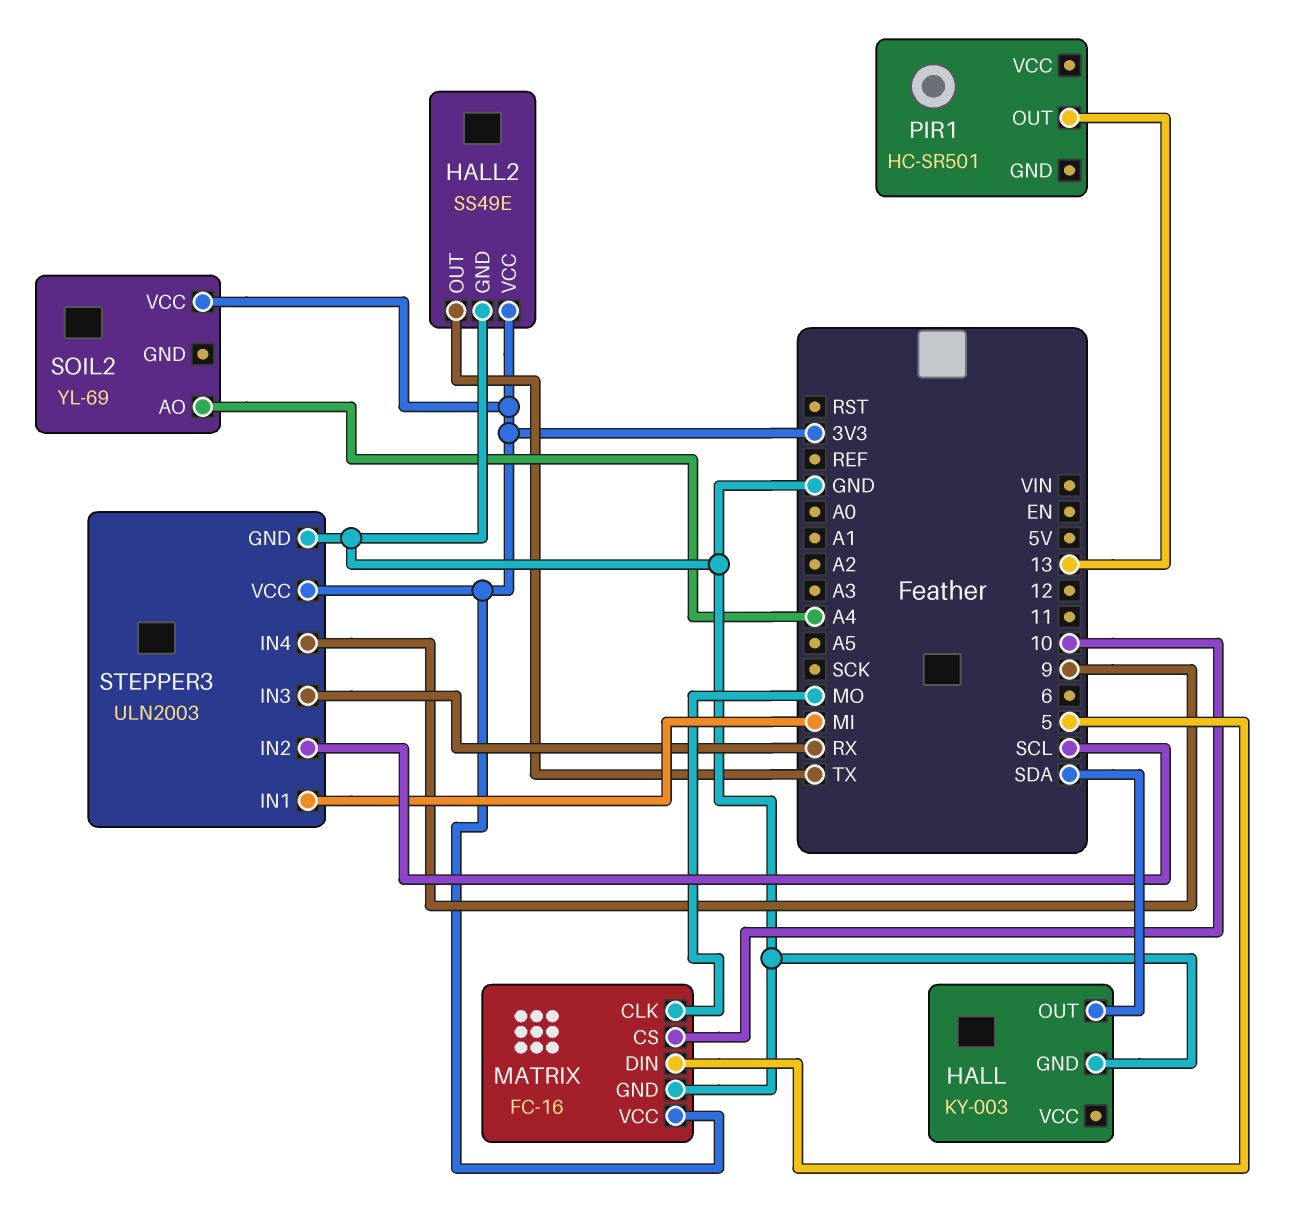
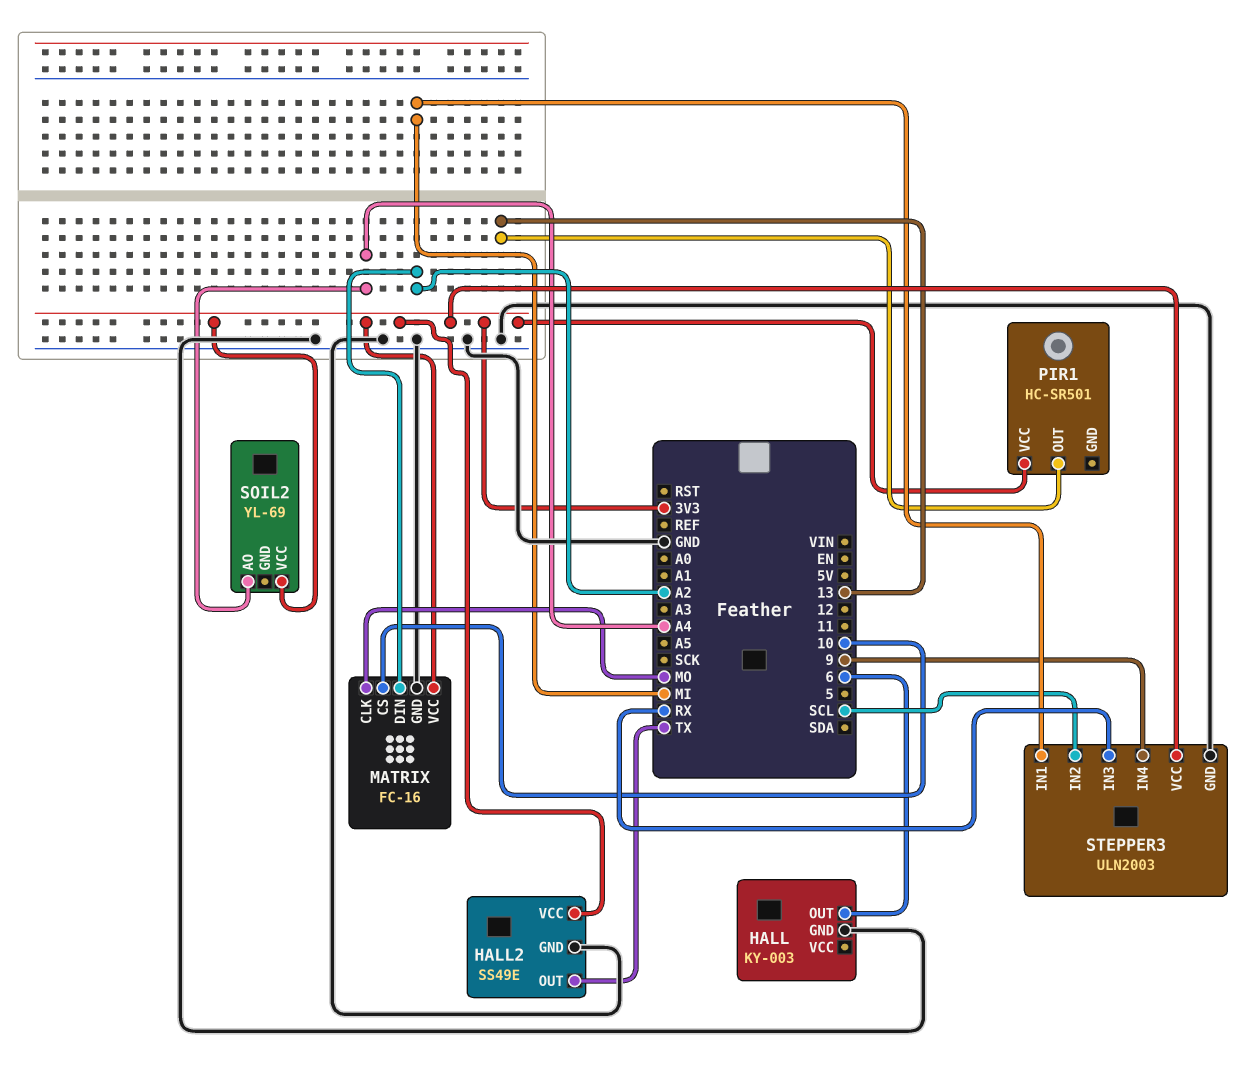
HALL pin OUT: SDA -> 6
MATRIX pin DIN: 5 -> A2
PIR1 pin VCC: none -> 3V3

